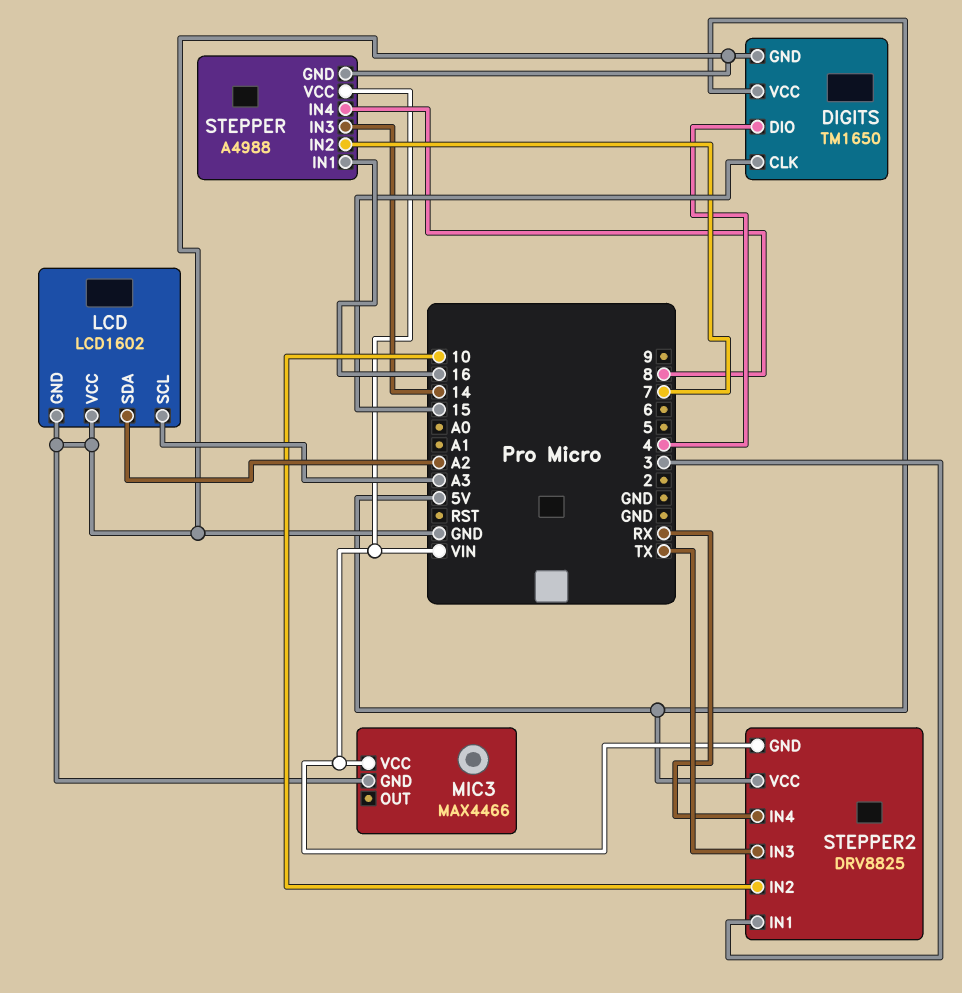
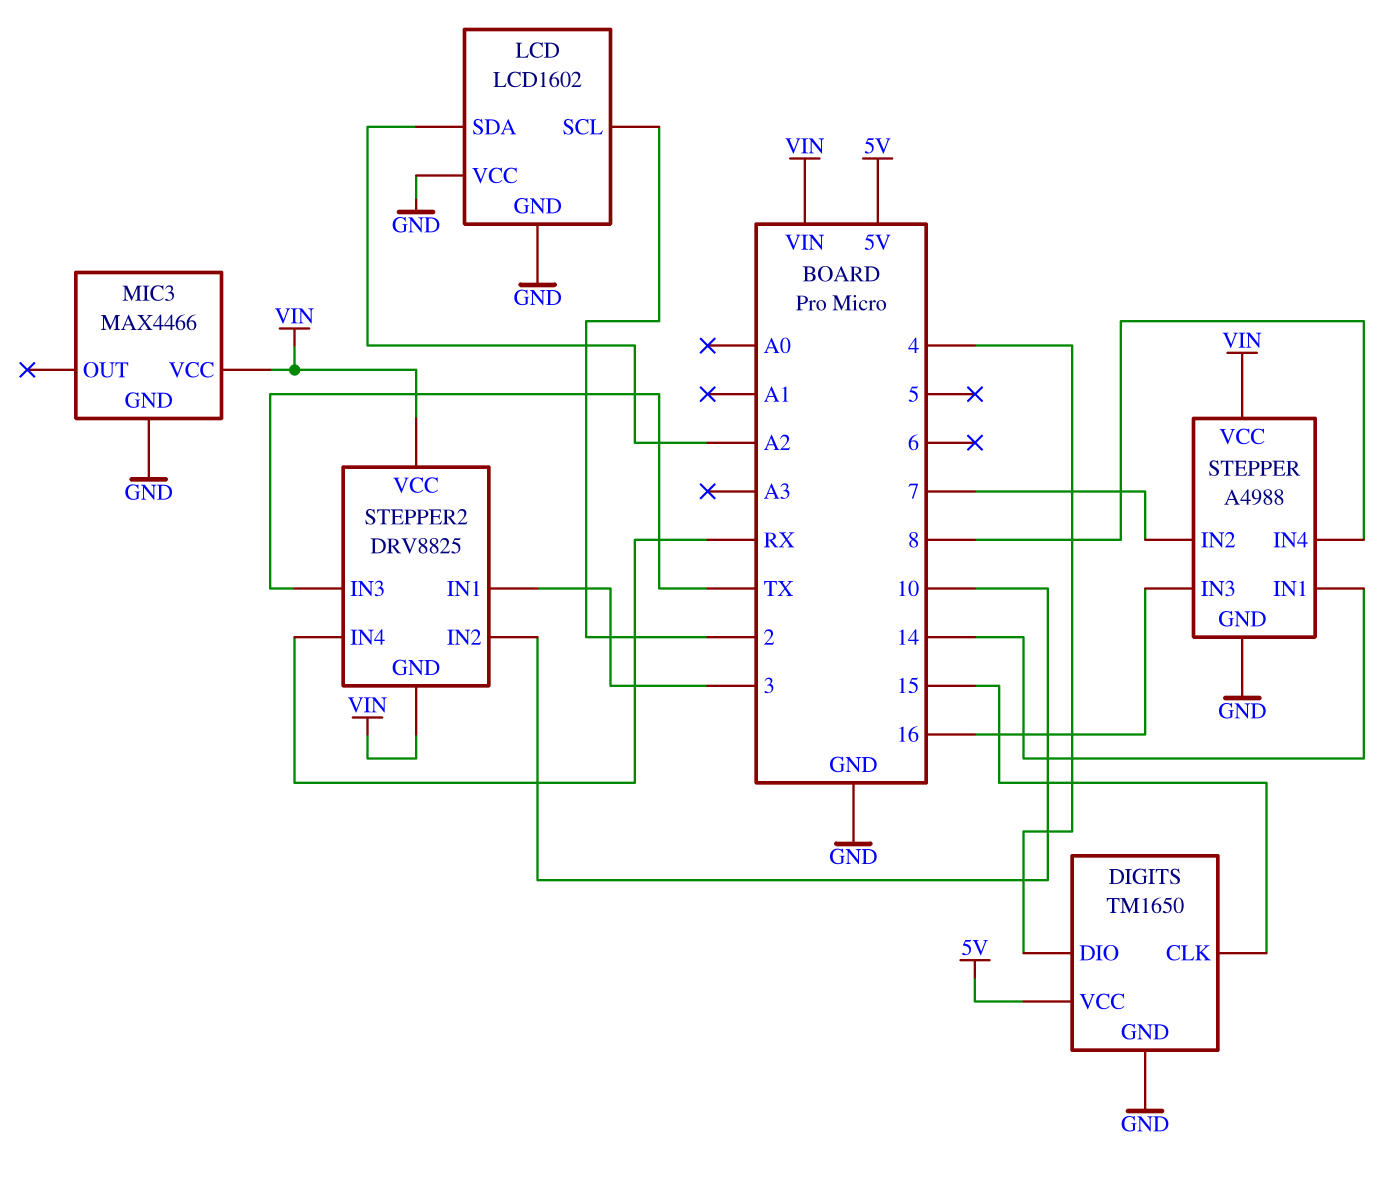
LCD pin SCL: A3 -> 2
STEPPER pin IN1: 16 -> 14
STEPPER pin IN3: 14 -> 16
STEPPER2 pin VCC: 5V -> VIN

